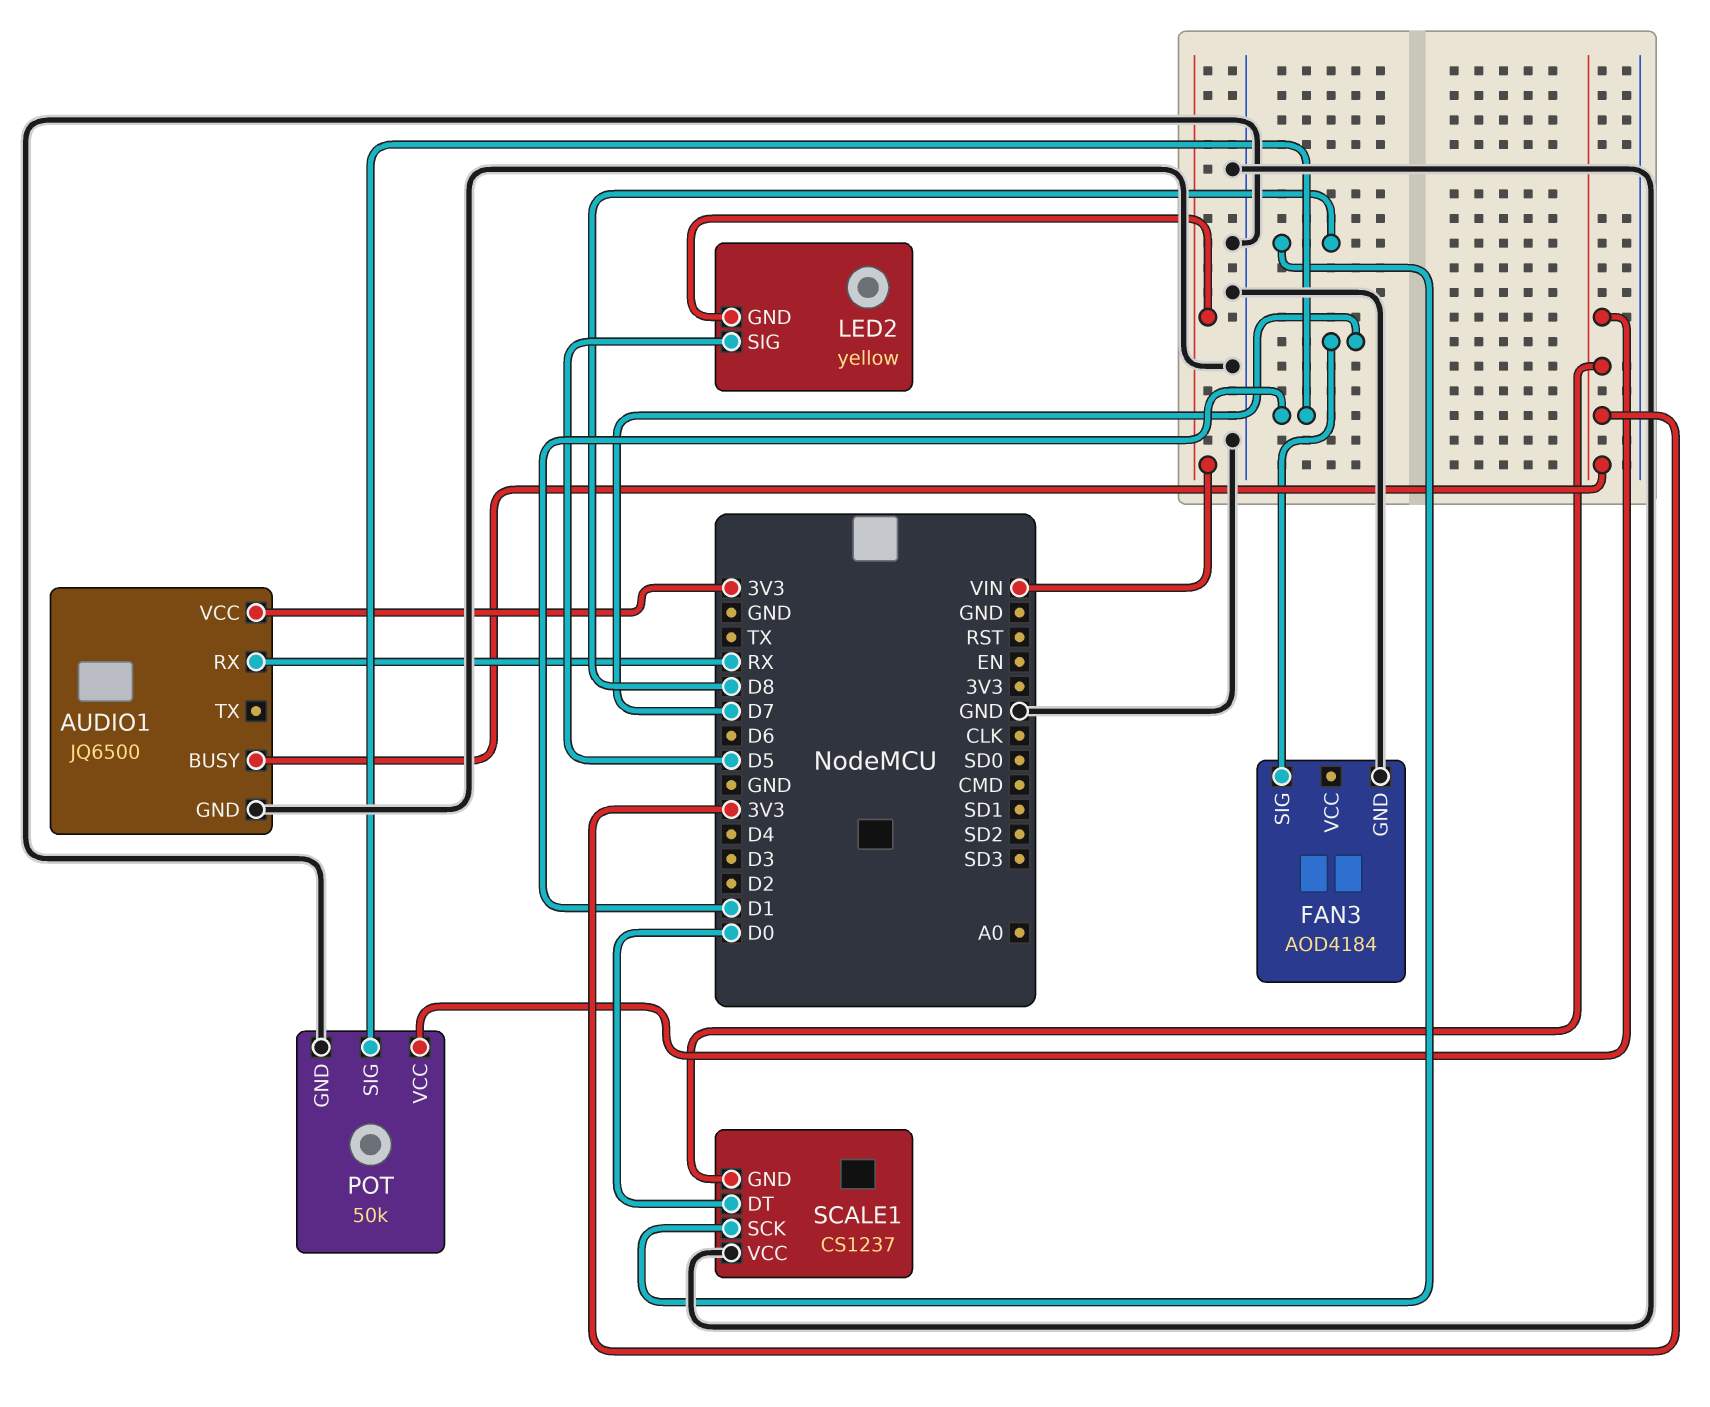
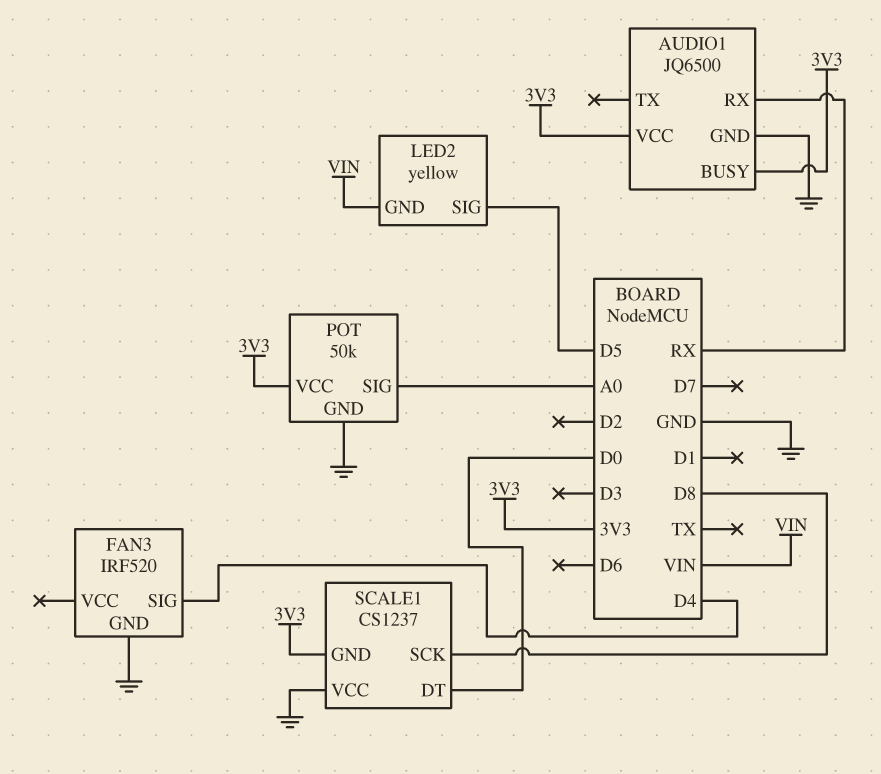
FAN3: AOD4184 -> IRF520
FAN3 pin SIG: D7 -> D4
POT pin SIG: D1 -> A0

